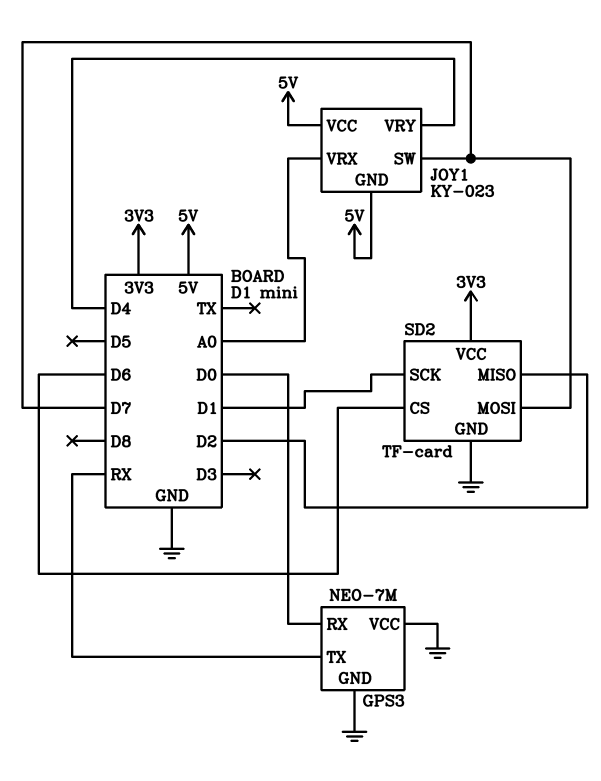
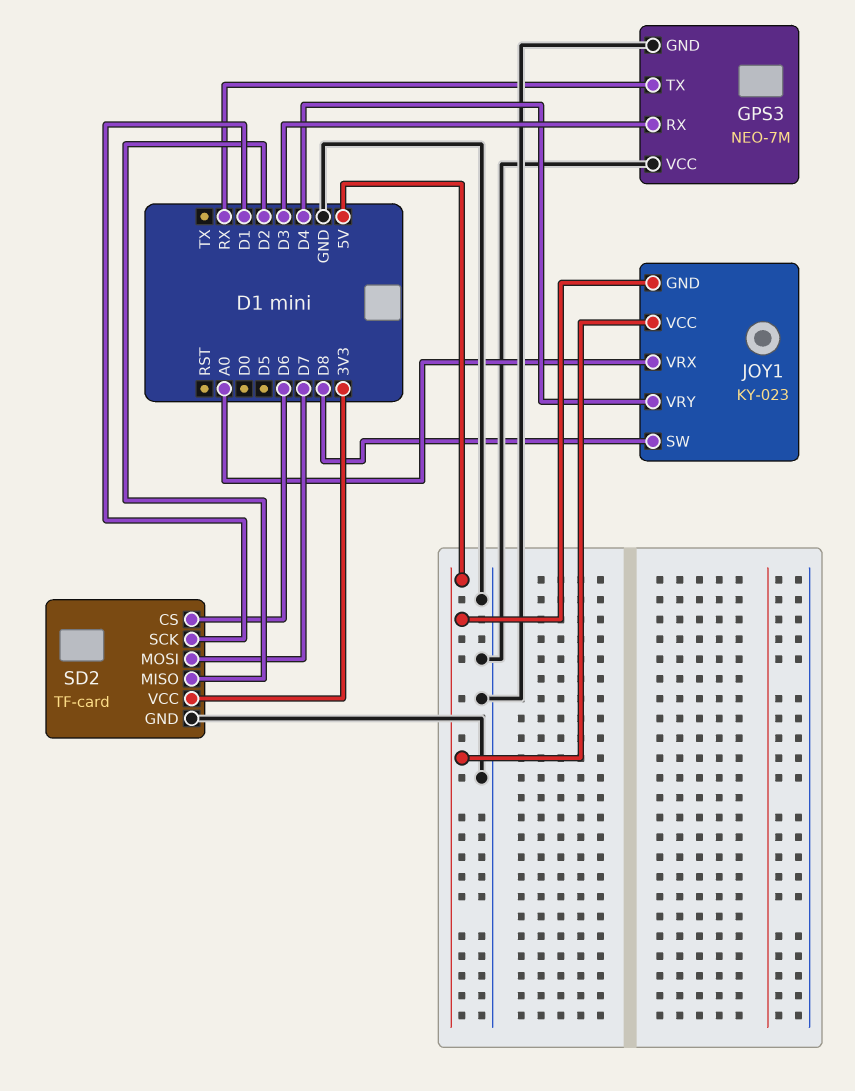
GPS3 pin RX: D0 -> D3
JOY1 pin SW: D7 -> D8

